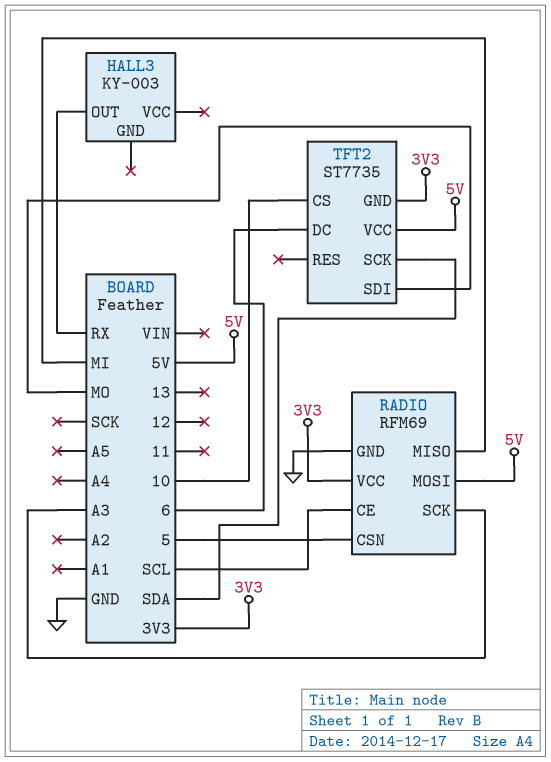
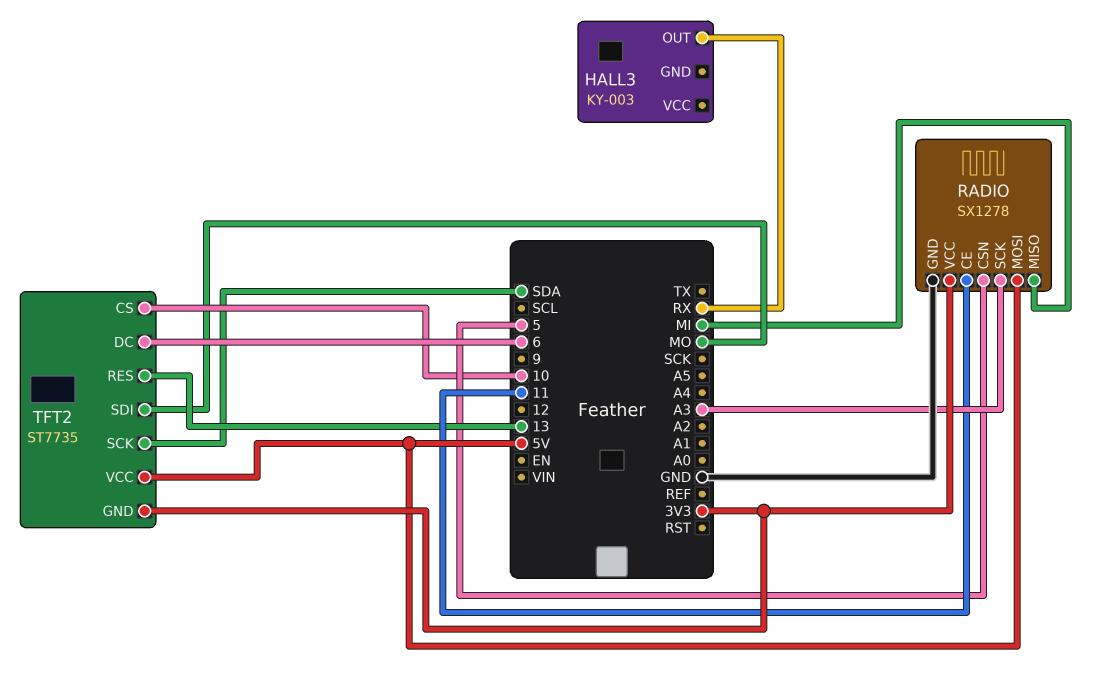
RADIO: RFM69 -> SX1278
RADIO pin CE: SCL -> 11
TFT2 pin RES: none -> 13

